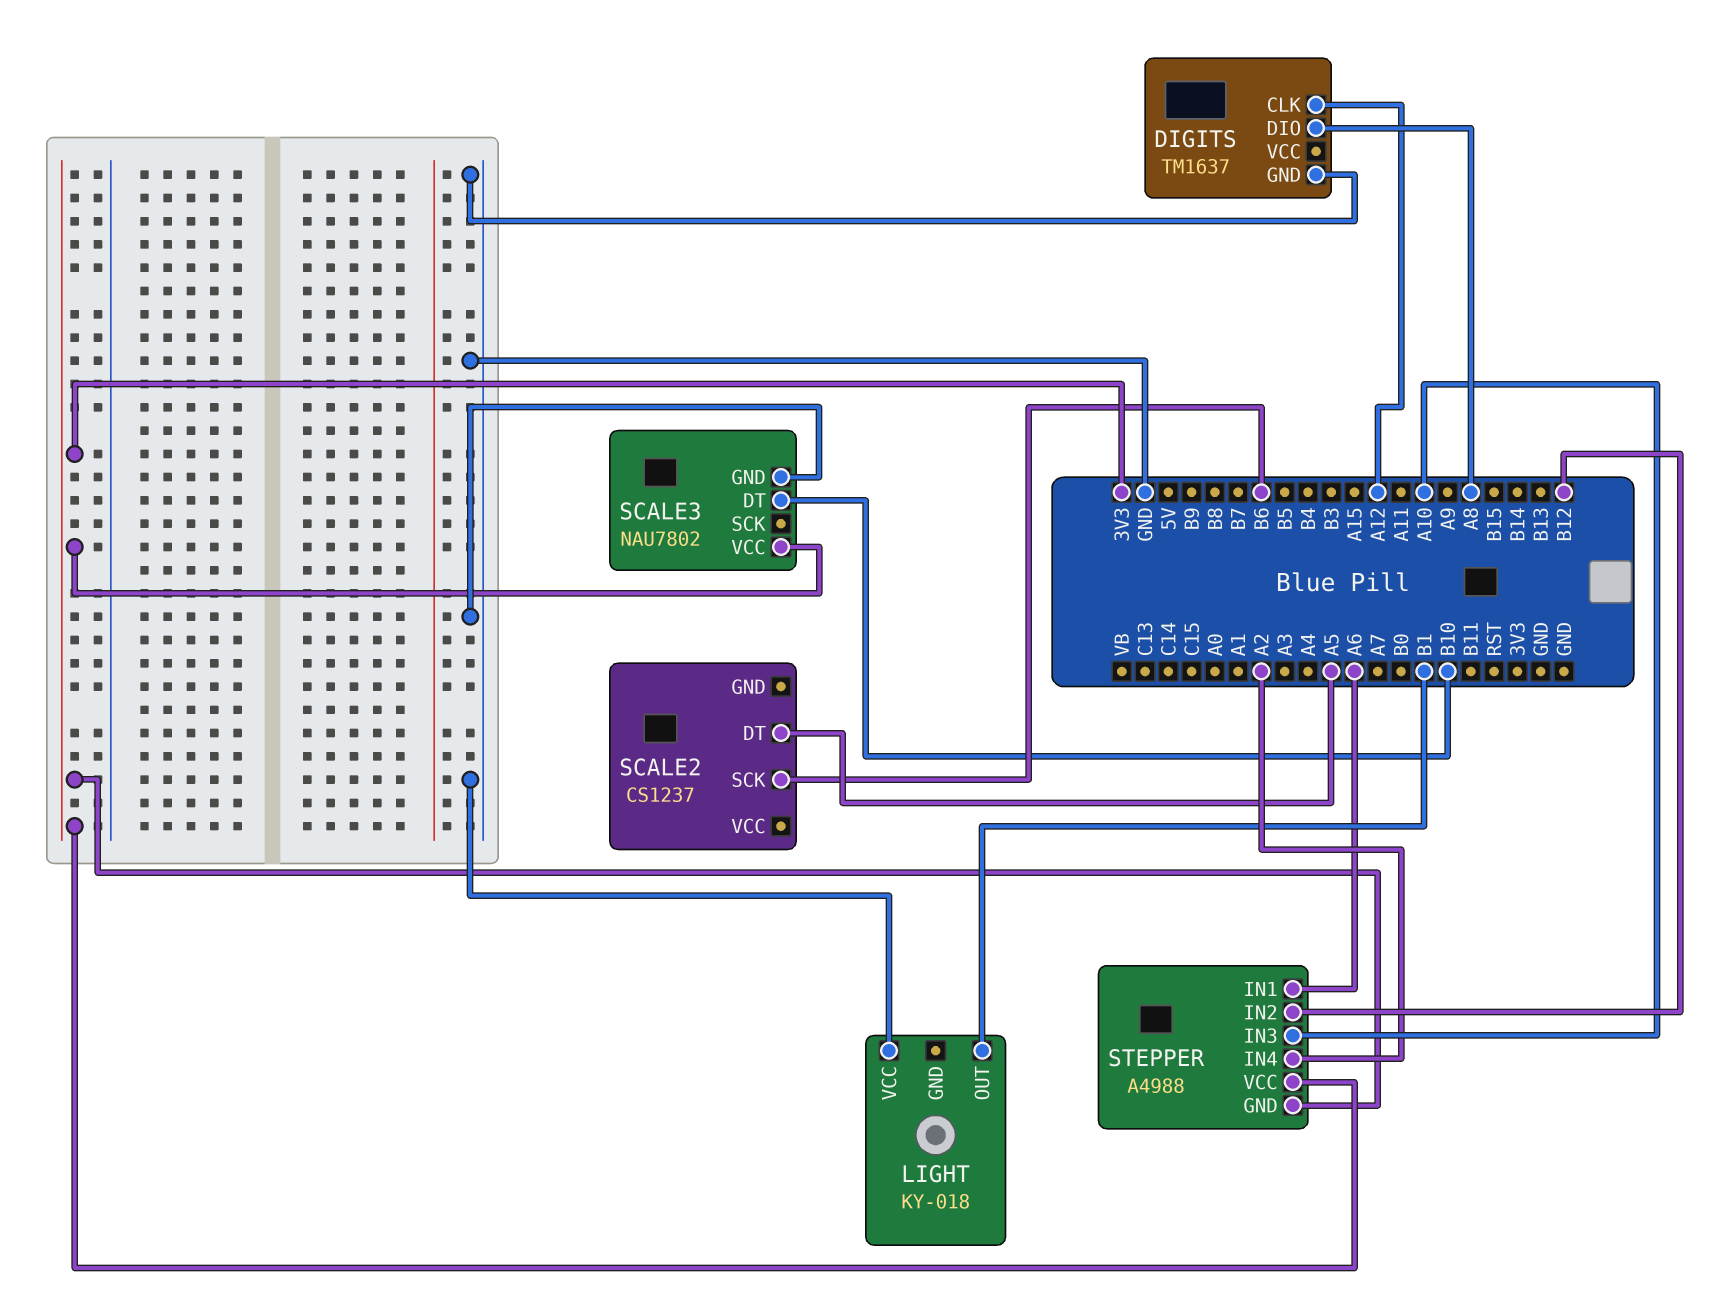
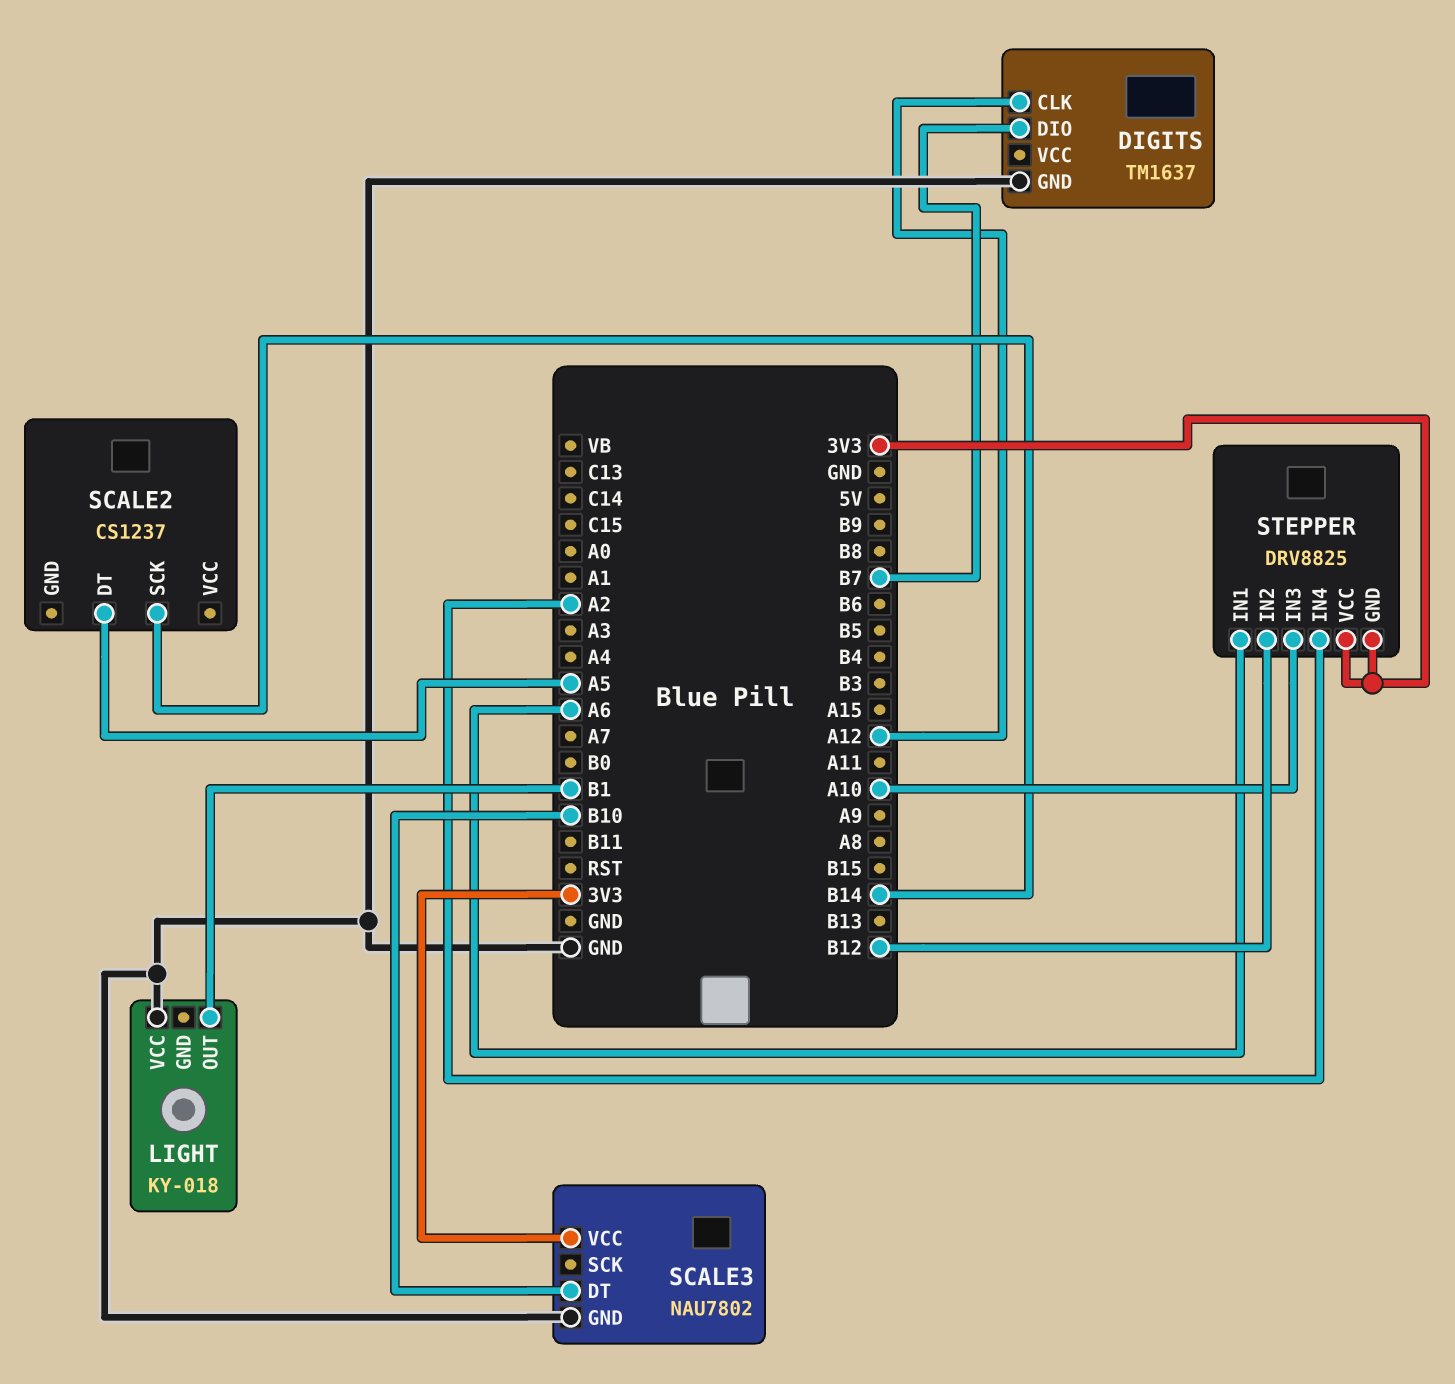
DIGITS pin DIO: A8 -> B7
SCALE2 pin SCK: B6 -> B14
STEPPER: A4988 -> DRV8825

